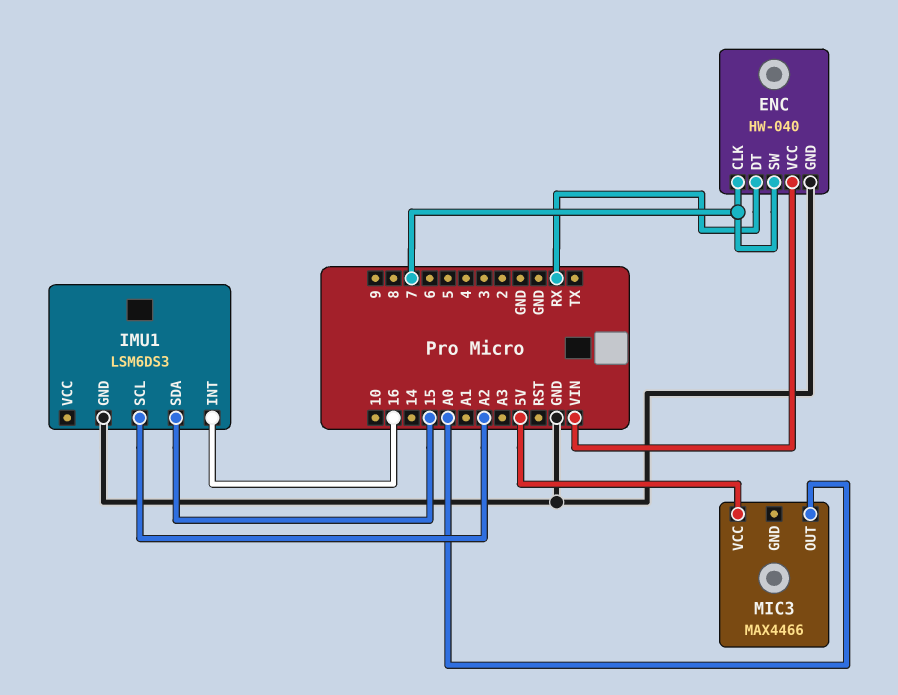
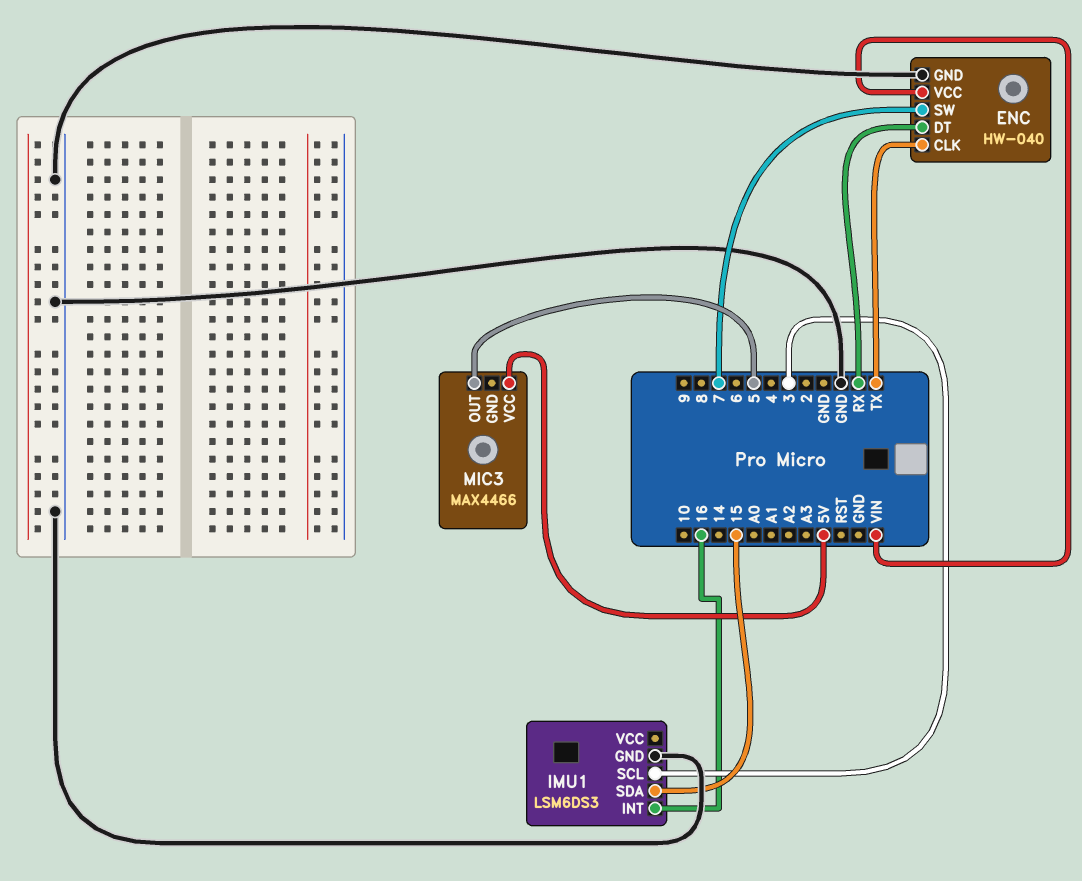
ENC pin CLK: 7 -> TX
IMU1 pin SCL: A2 -> 3
MIC3 pin OUT: A0 -> 5

